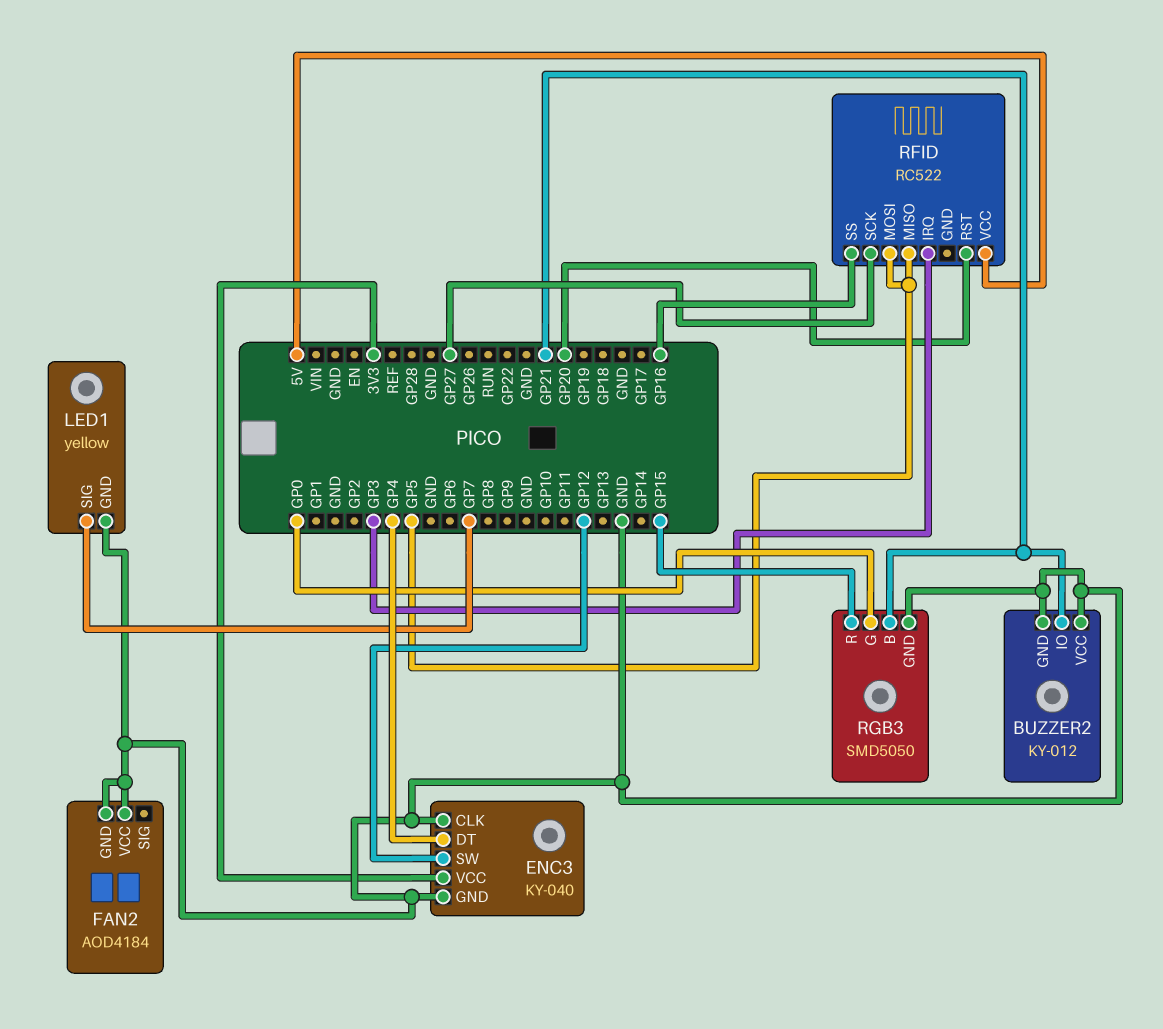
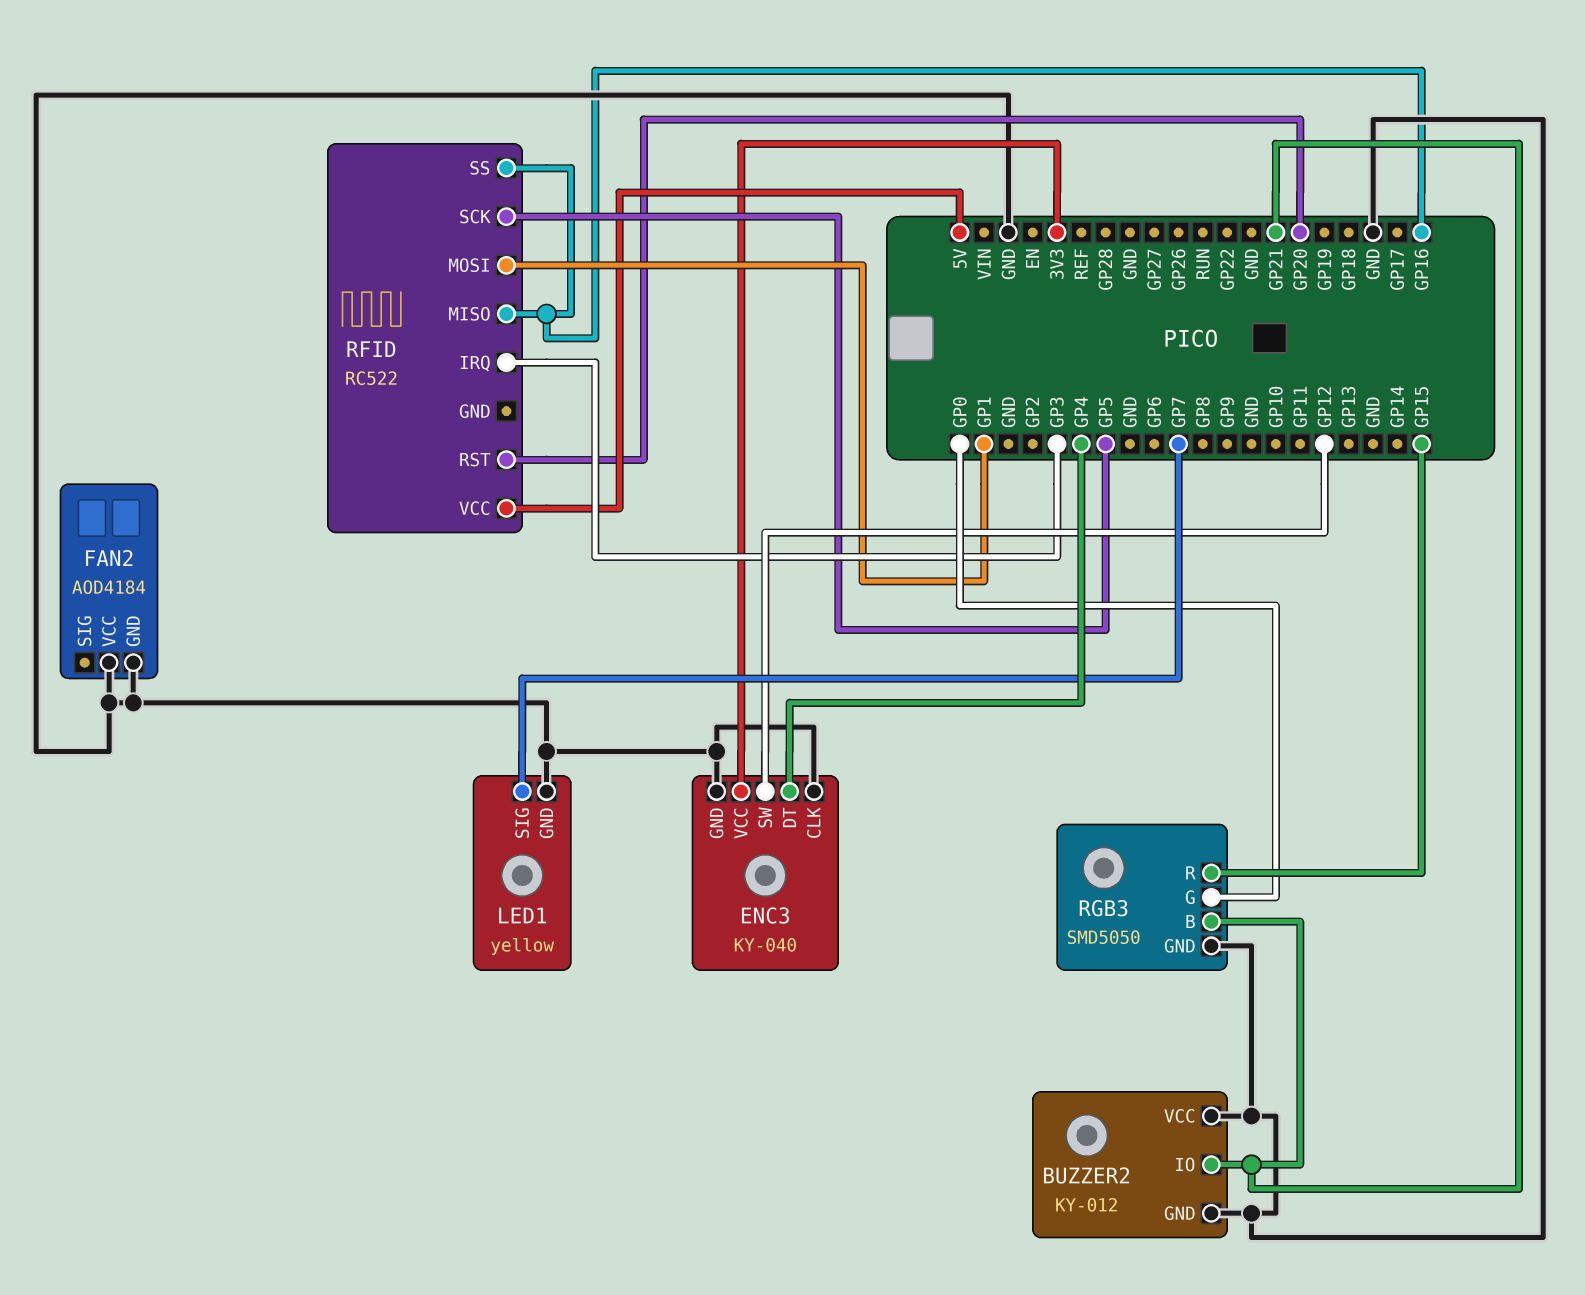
RFID pin MISO: GP5 -> GP16
RFID pin MOSI: GP5 -> GP1
RFID pin SCK: GP27 -> GP5

